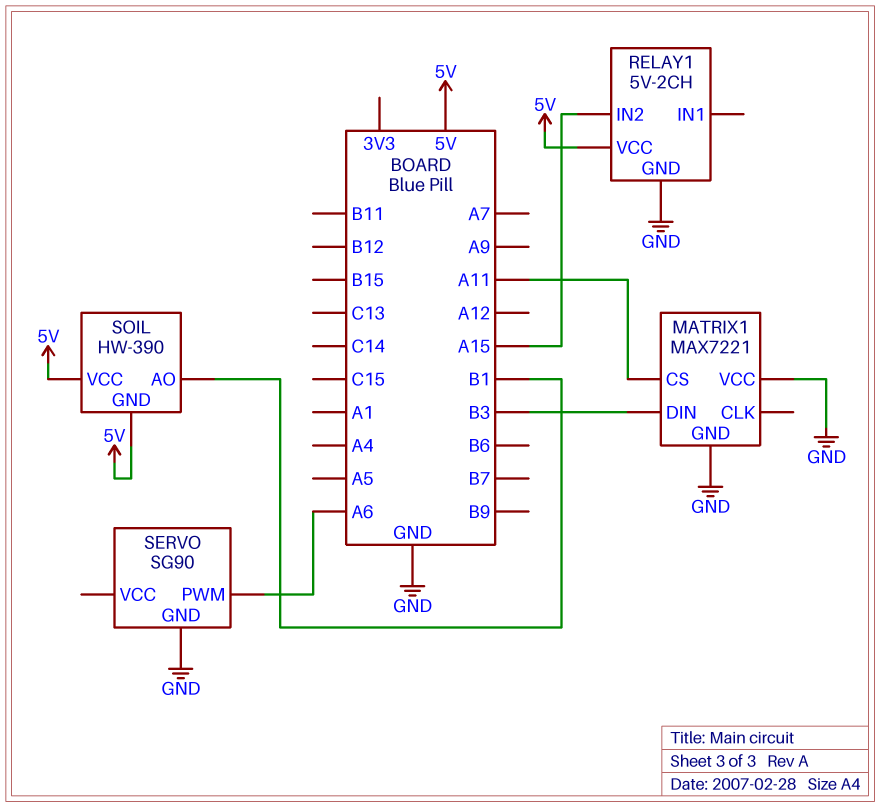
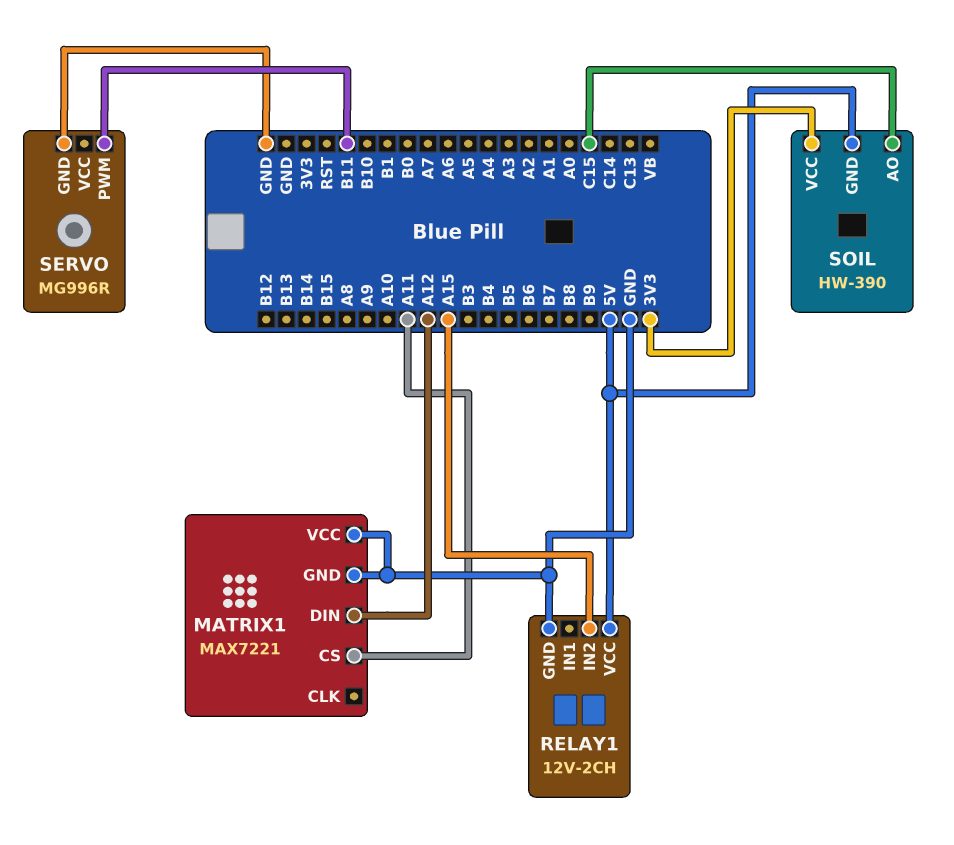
MATRIX1 pin DIN: B3 -> A12
RELAY1: 5V-2CH -> 12V-2CH
SERVO: SG90 -> MG996R
SERVO pin PWM: A6 -> B11
SOIL pin AO: B1 -> C15
SOIL pin VCC: 5V -> 3V3

